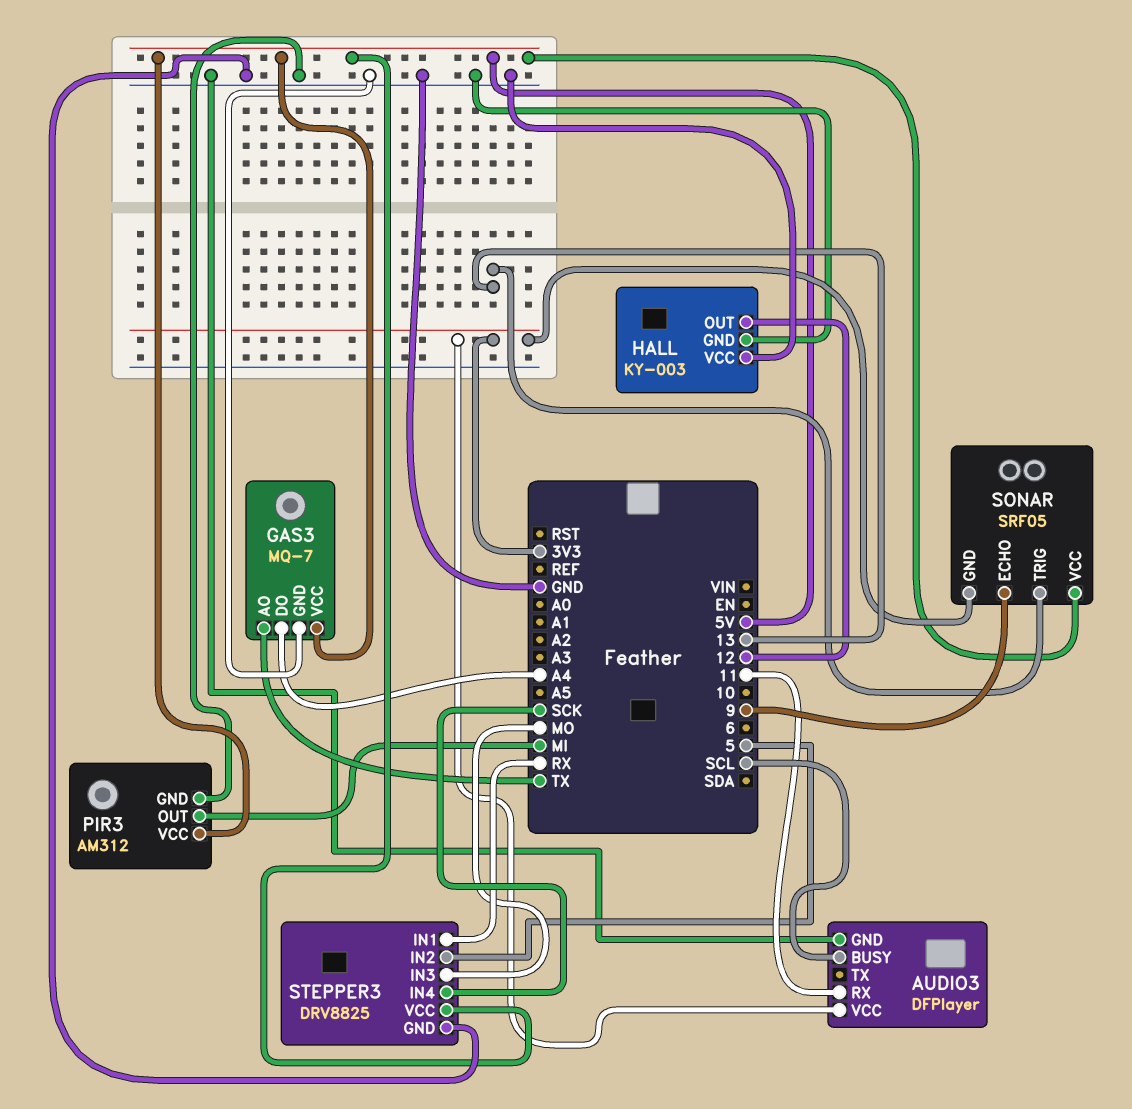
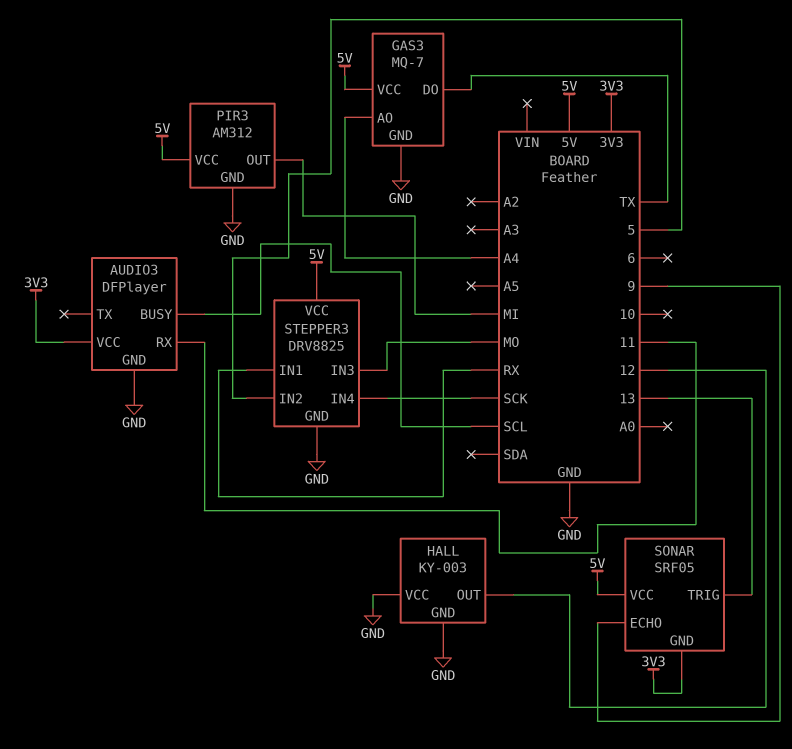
GAS3 pin AO: TX -> A4
GAS3 pin DO: A4 -> TX

